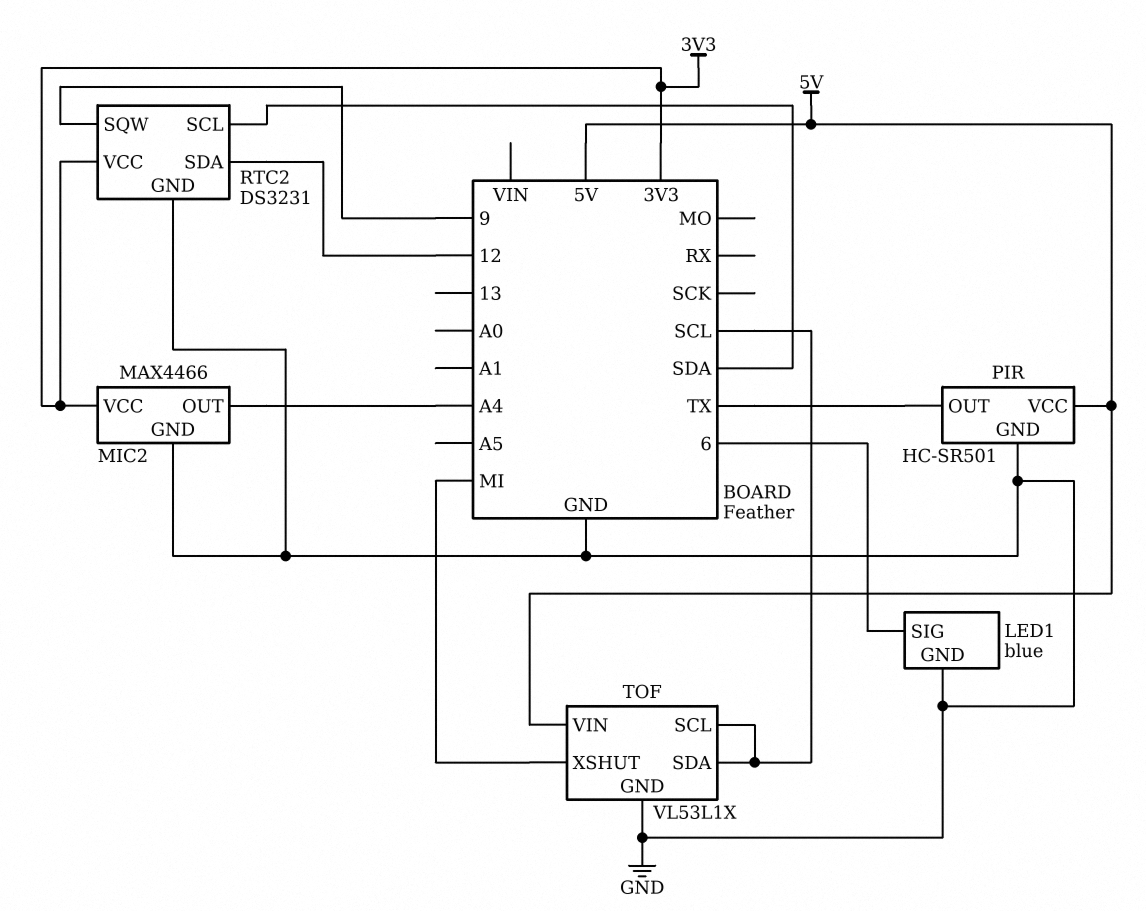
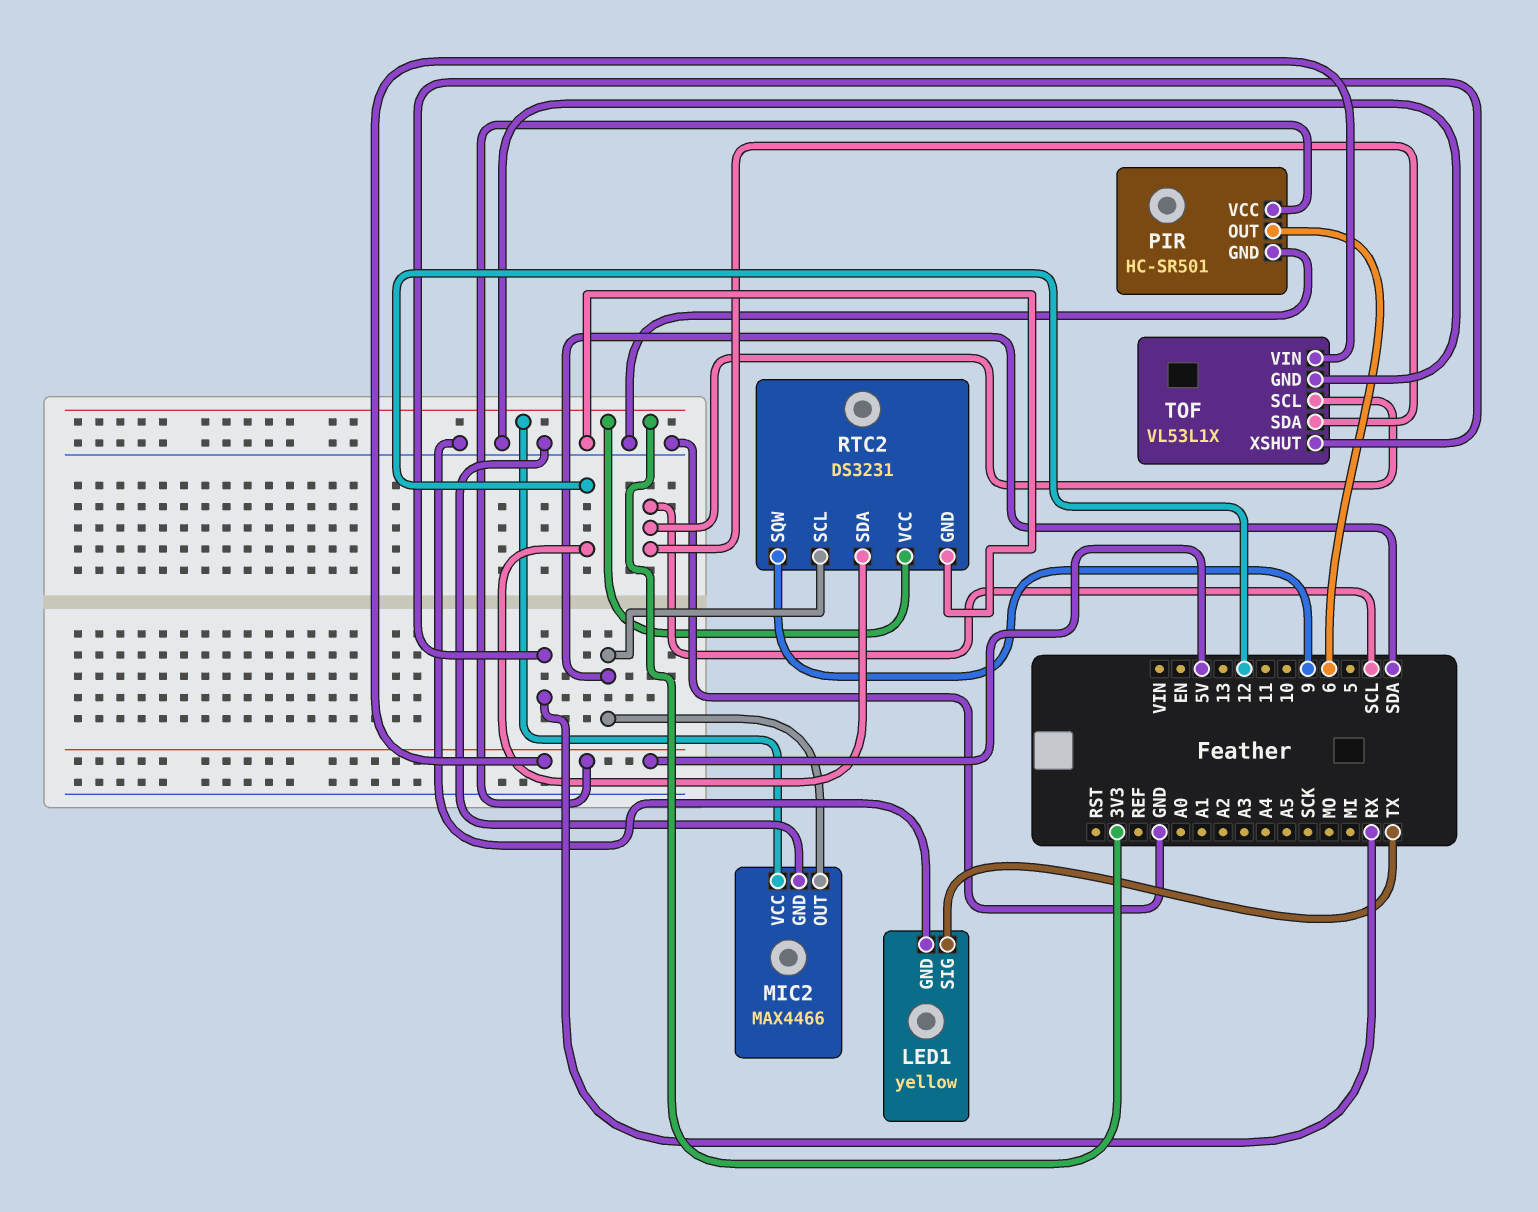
LED1: blue -> yellow
LED1 pin SIG: 6 -> TX
MIC2 pin OUT: A4 -> SDA
PIR pin OUT: TX -> 6
TOF pin XSHUT: MI -> RX

